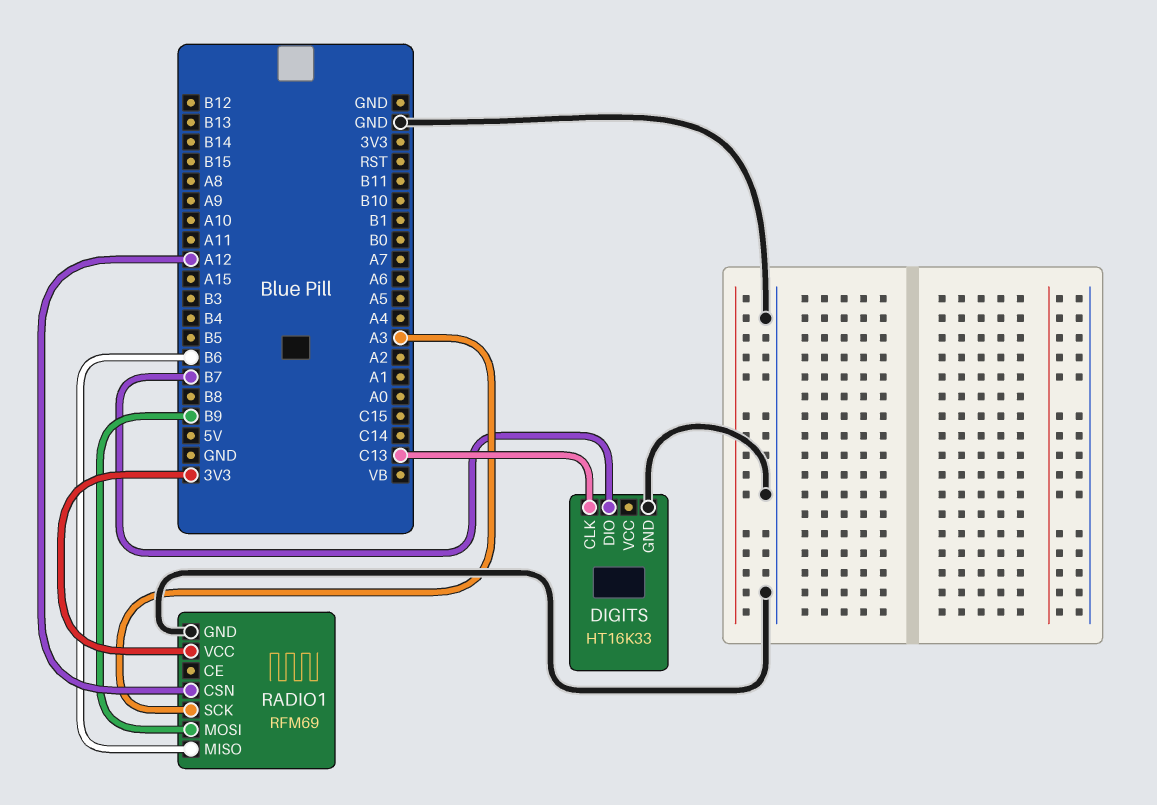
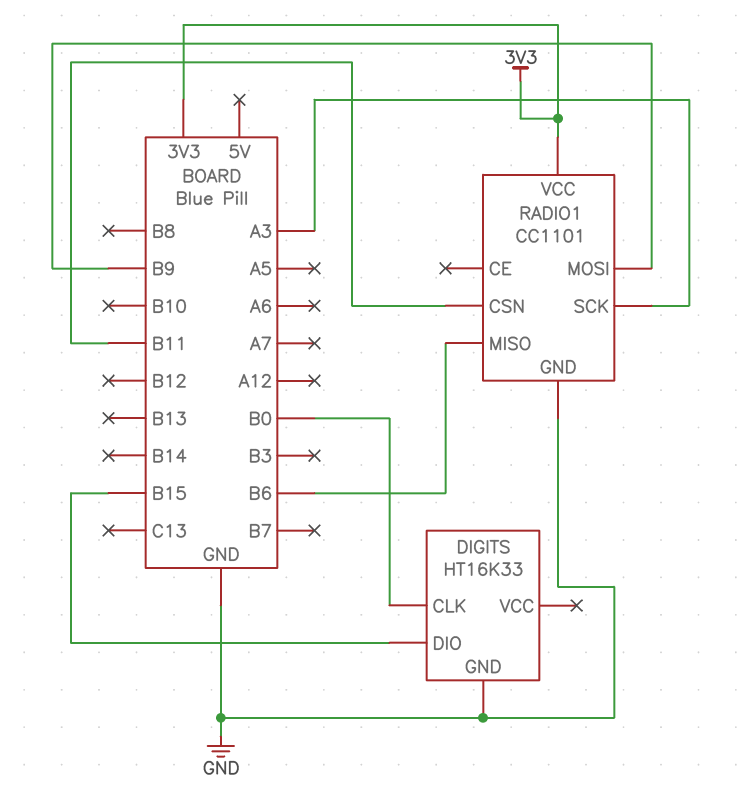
DIGITS pin CLK: C13 -> B0
DIGITS pin DIO: B7 -> B15
RADIO1: RFM69 -> CC1101
RADIO1 pin CSN: A12 -> B11

